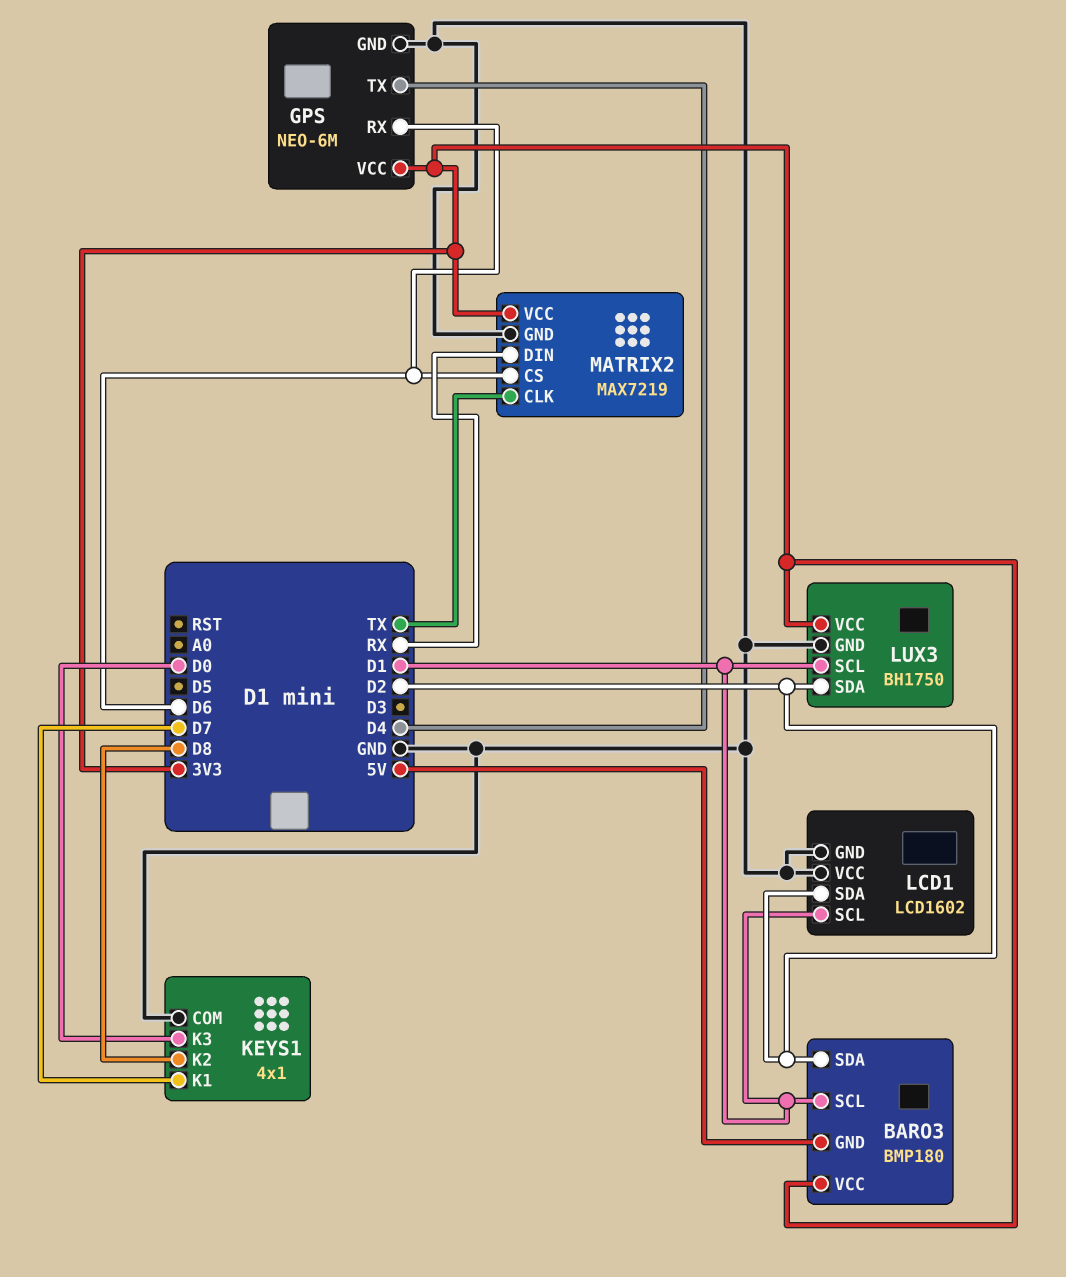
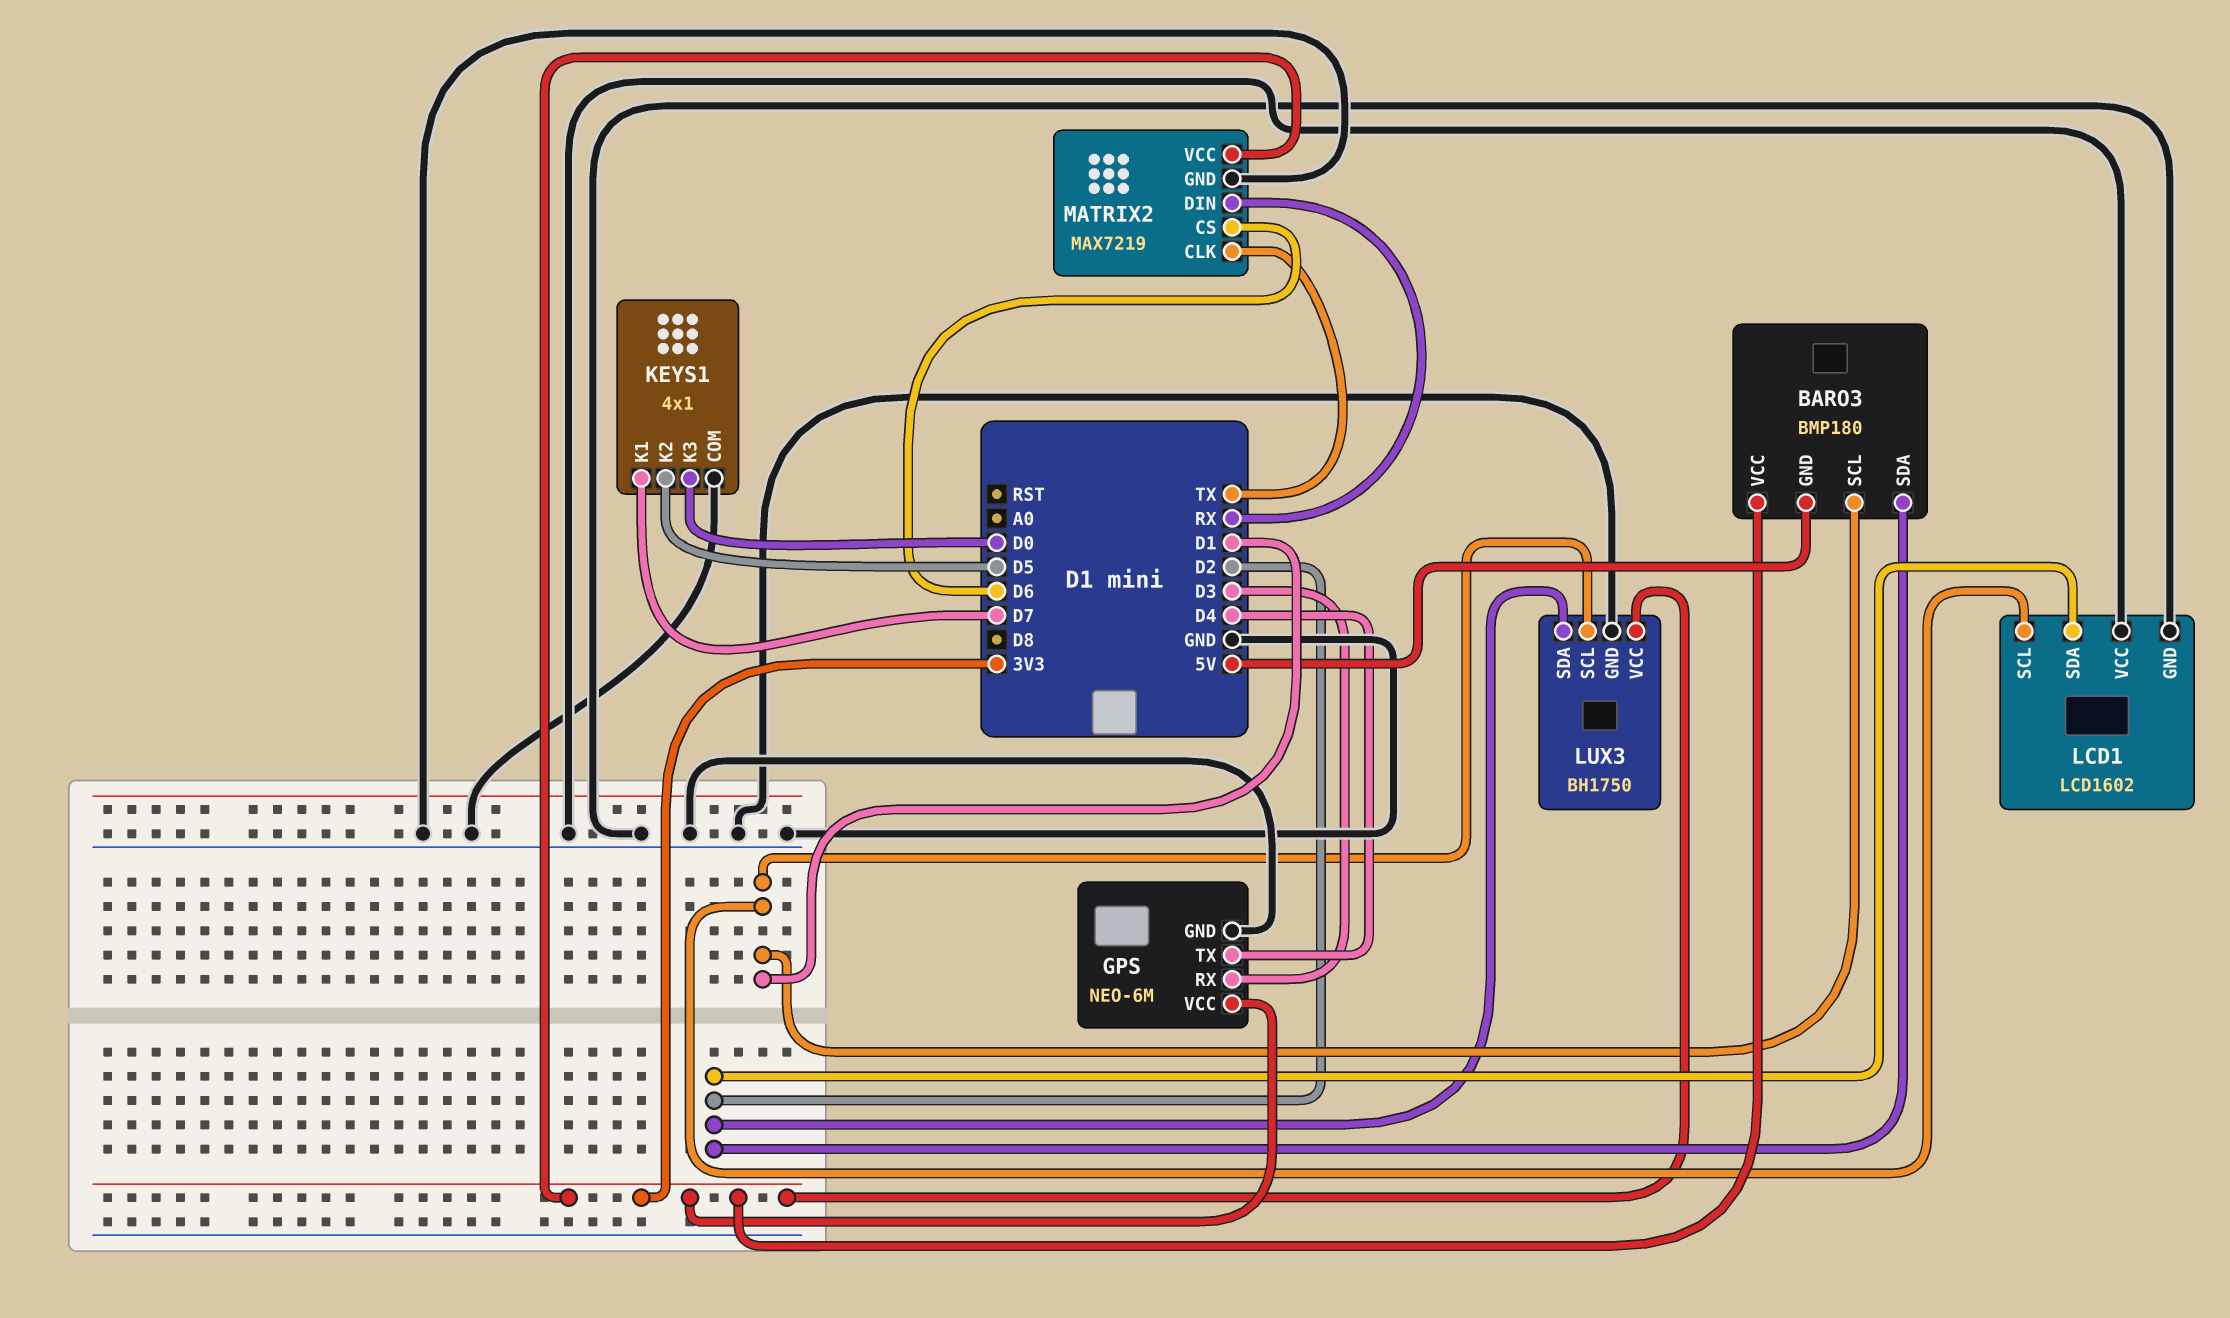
GPS pin RX: D6 -> D3
KEYS1 pin K2: D8 -> D5

